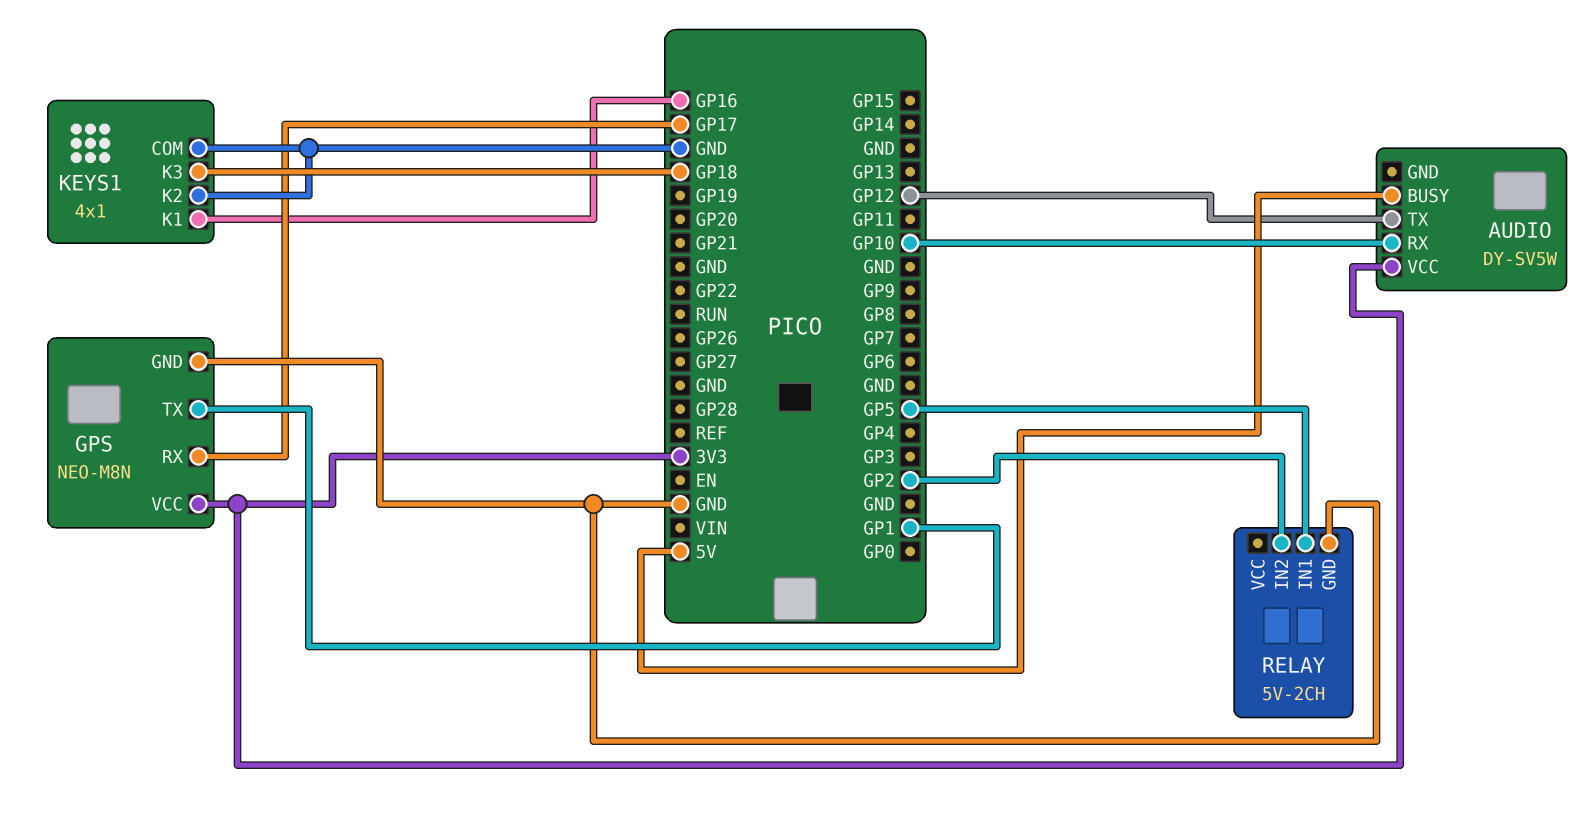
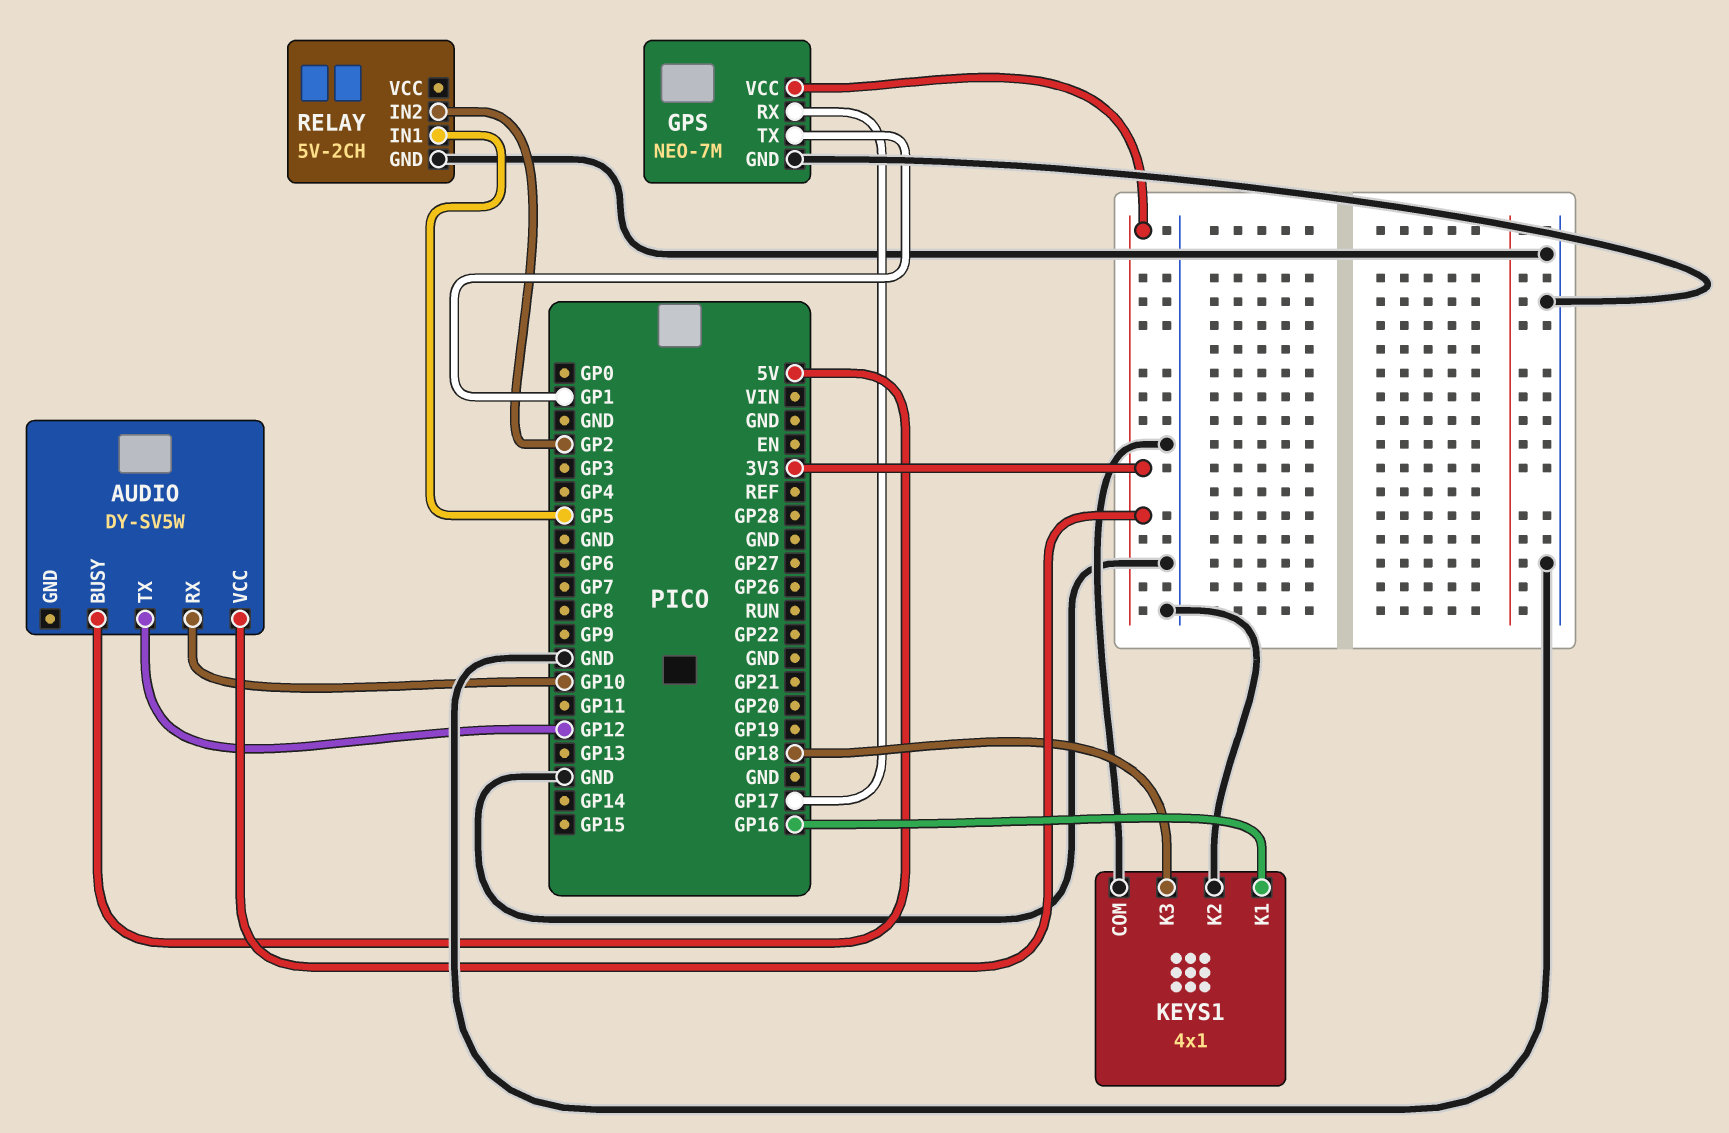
GPS: NEO-M8N -> NEO-7M

